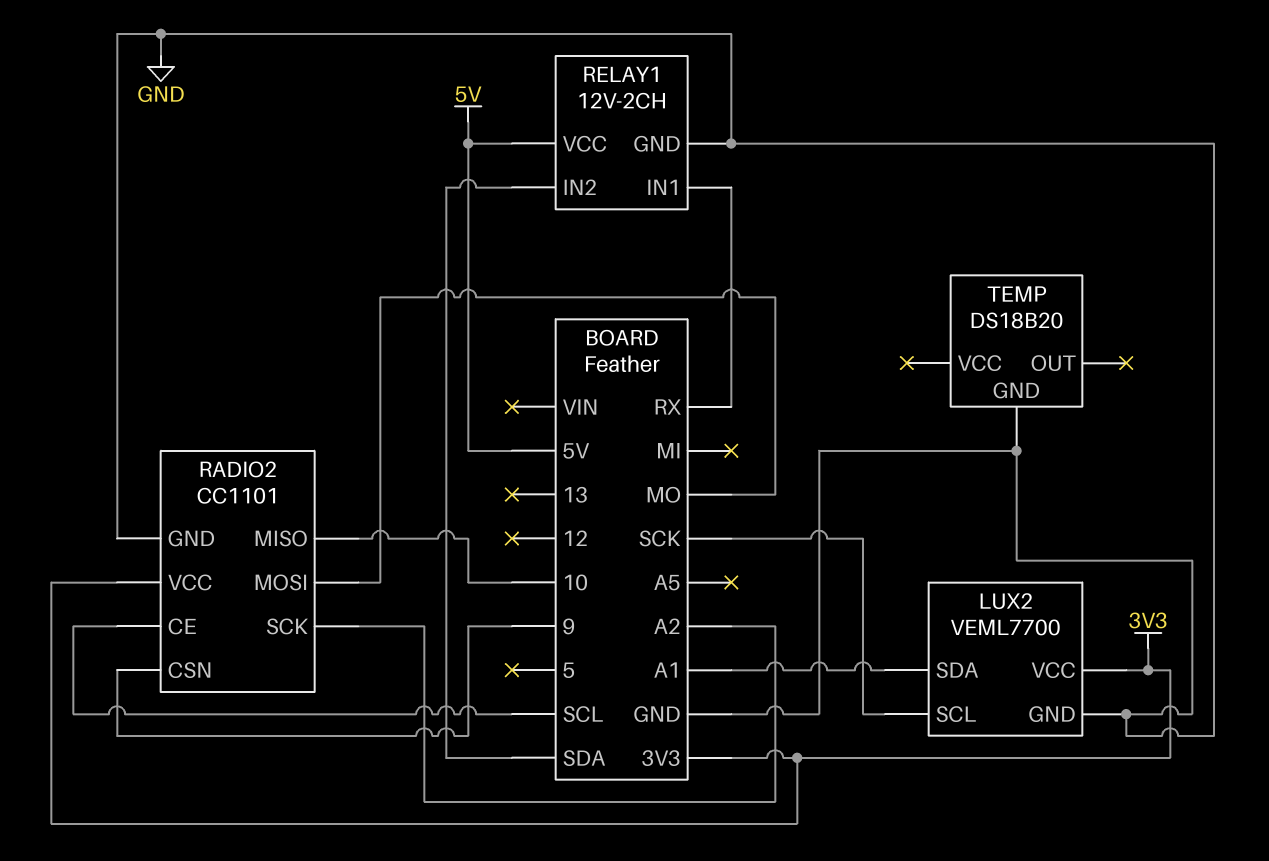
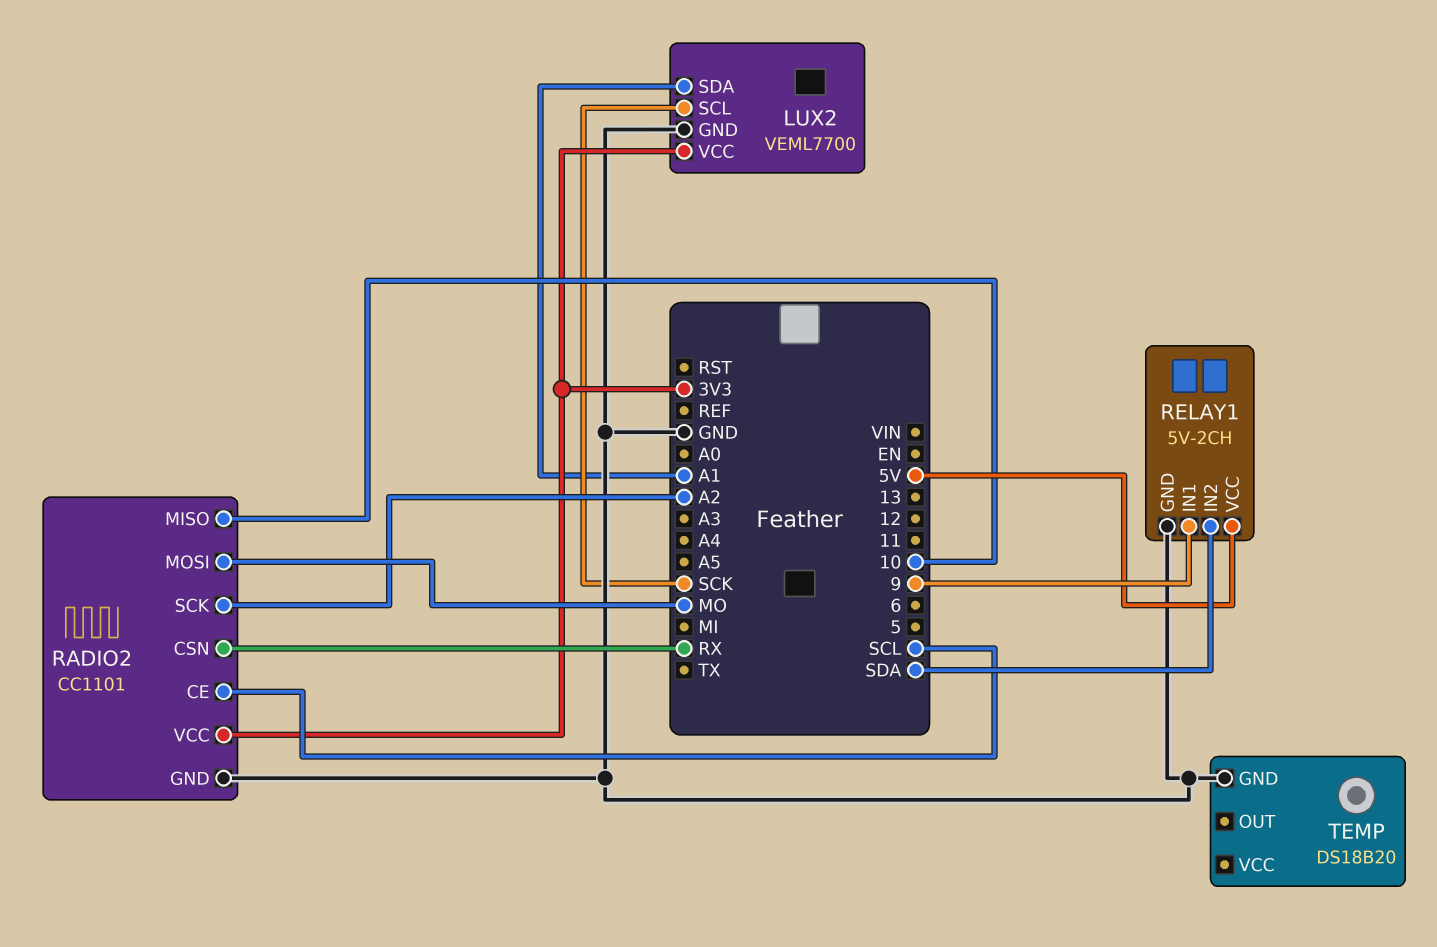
RADIO2 pin CSN: 9 -> RX
RELAY1: 12V-2CH -> 5V-2CH
RELAY1 pin IN1: RX -> 9

